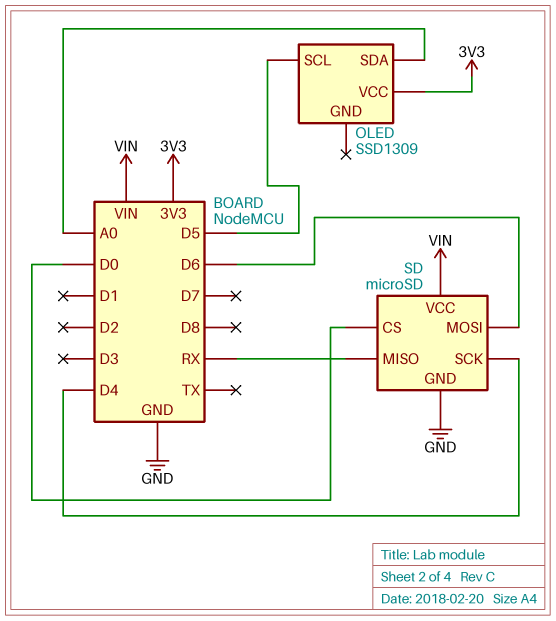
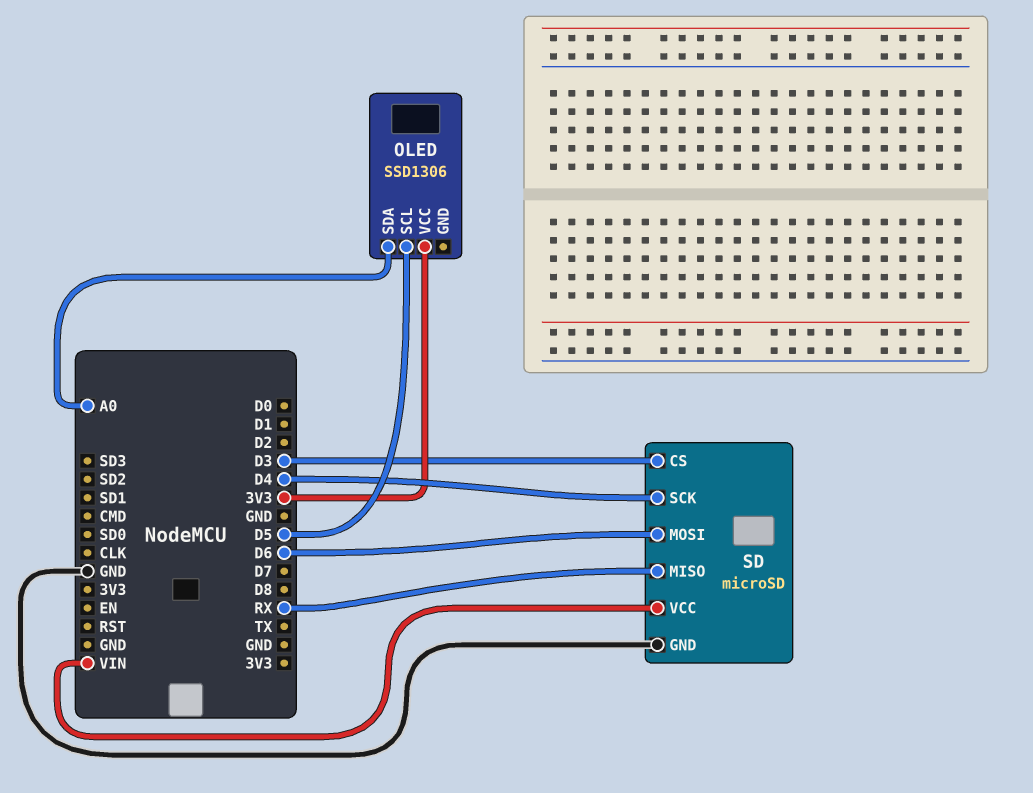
OLED: SSD1309 -> SSD1306
SD pin CS: D0 -> D3

